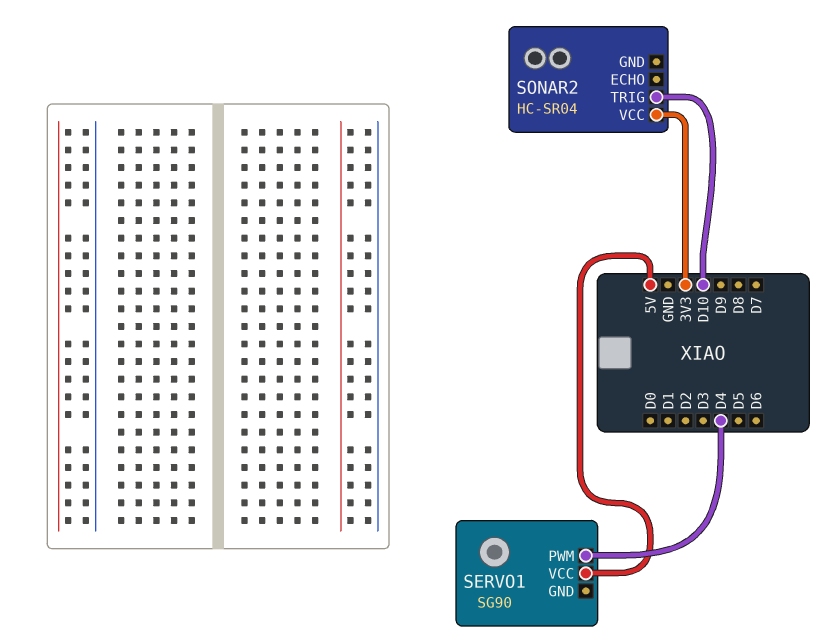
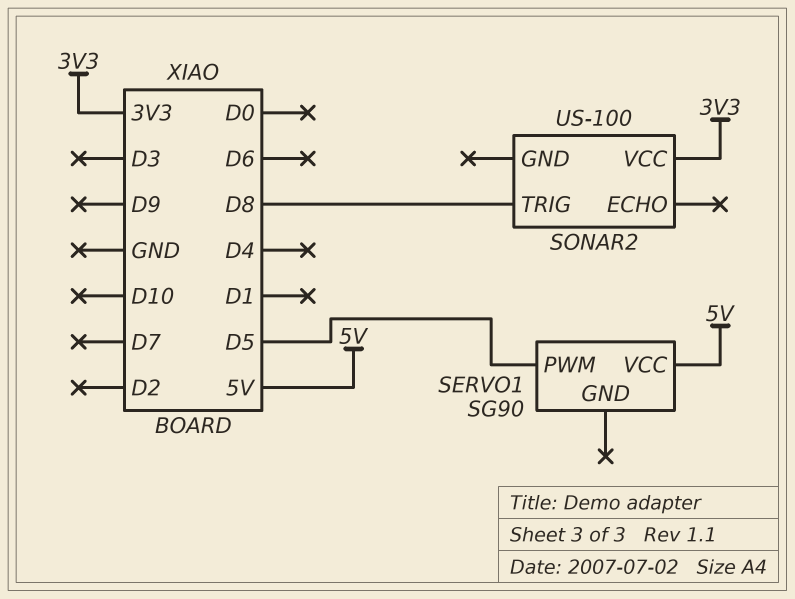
SERVO1 pin PWM: D4 -> D5
SONAR2: HC-SR04 -> US-100
SONAR2 pin TRIG: D10 -> D8

